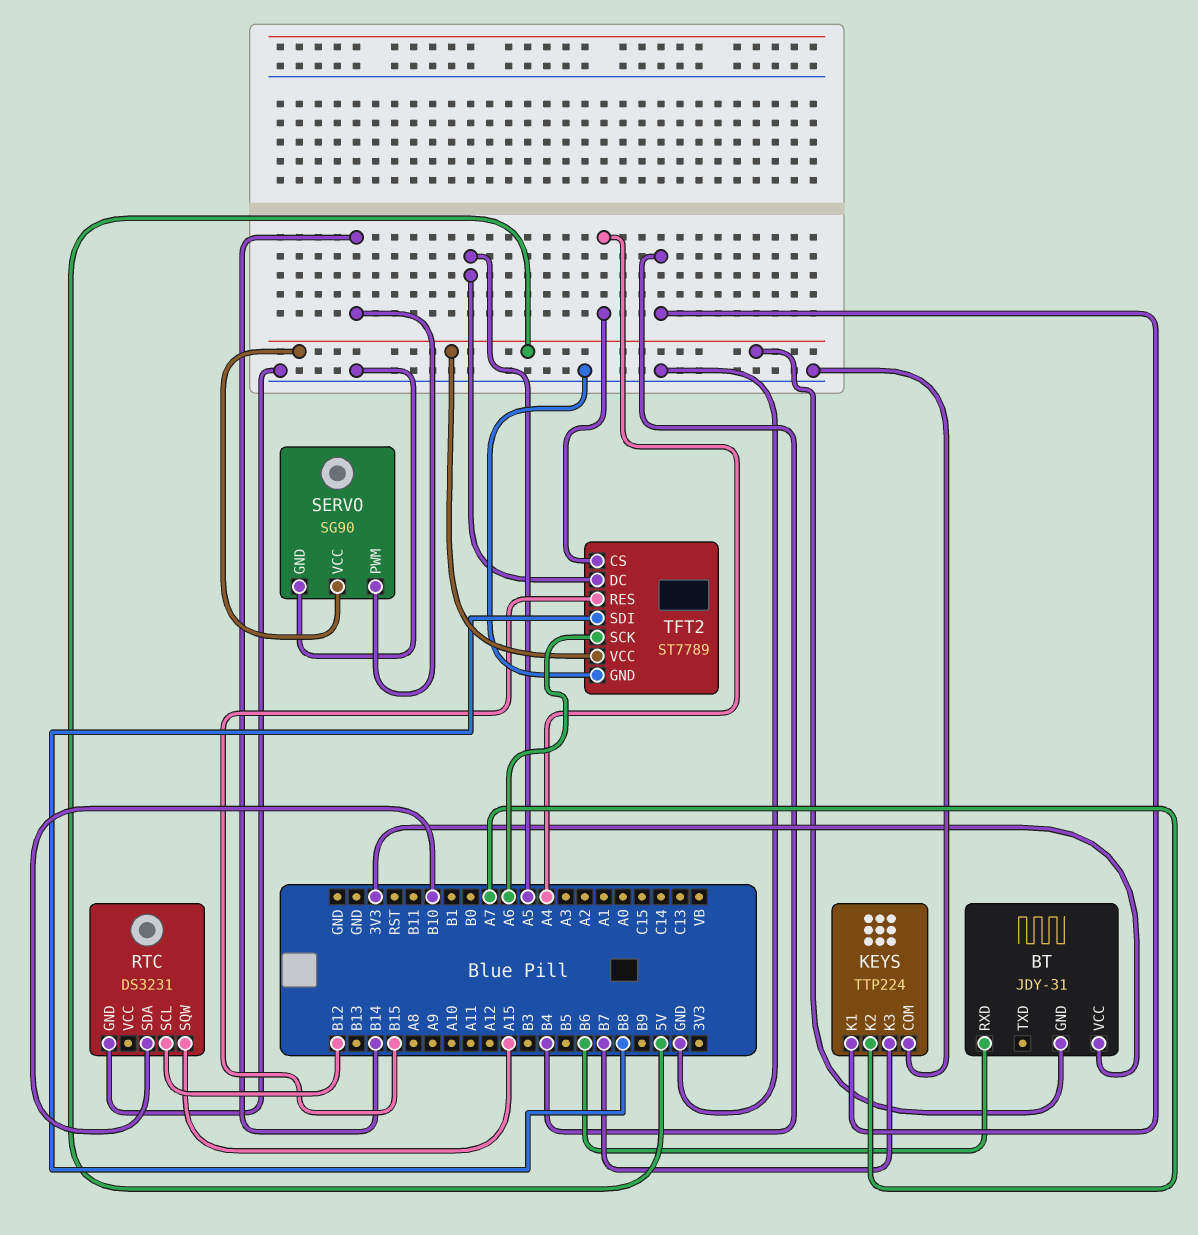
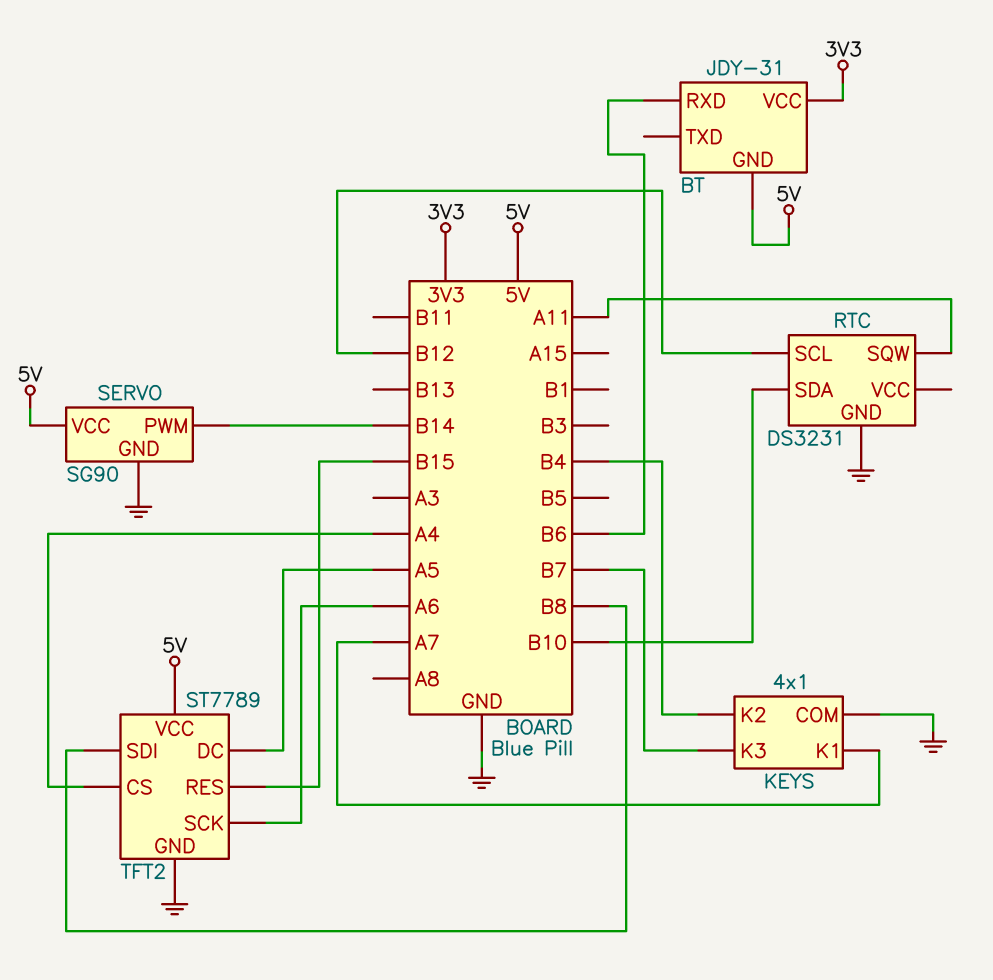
KEYS: TTP224 -> 4x1
KEYS pin K1: B4 -> A7
KEYS pin K2: A7 -> B4
RTC pin SQW: A15 -> A11

